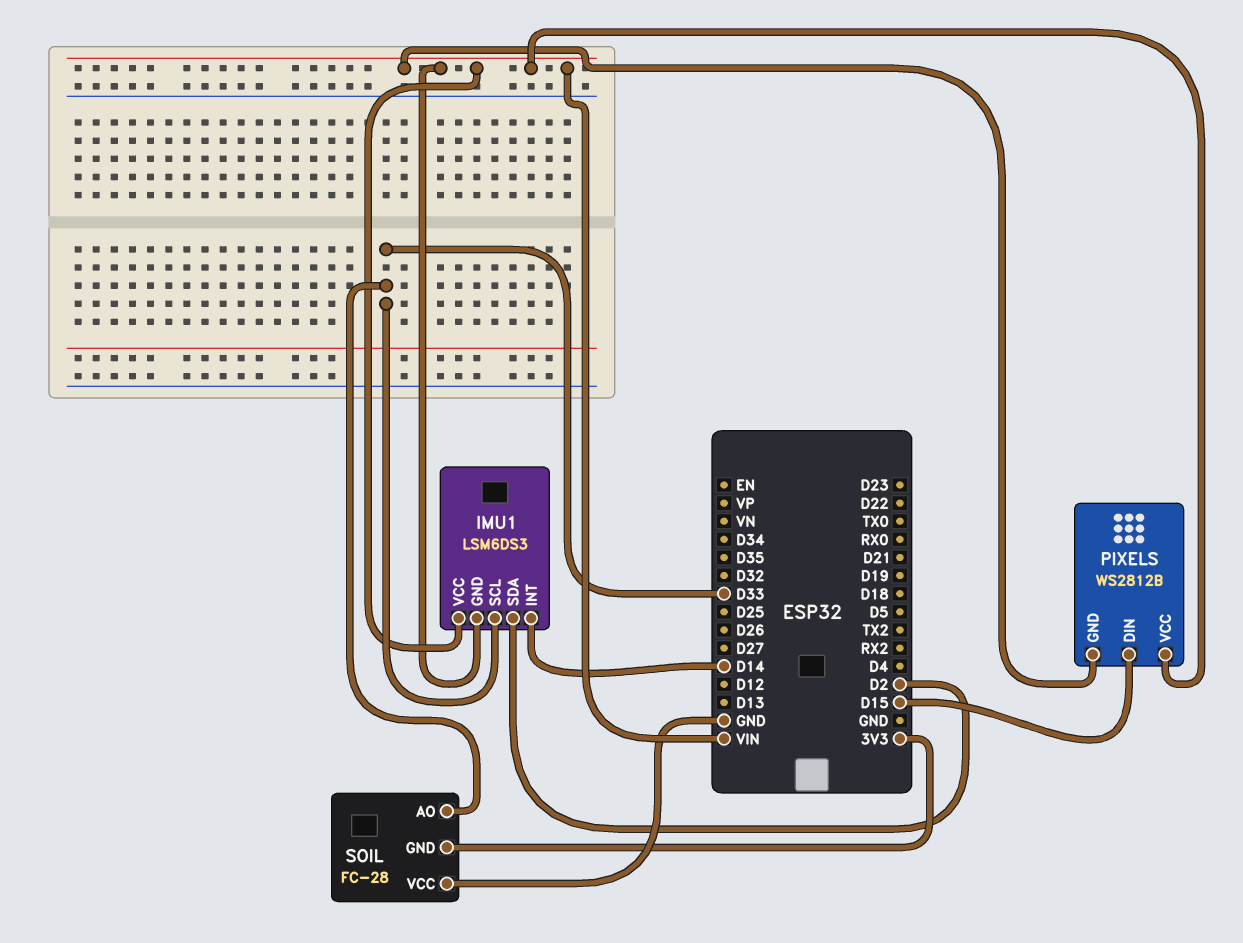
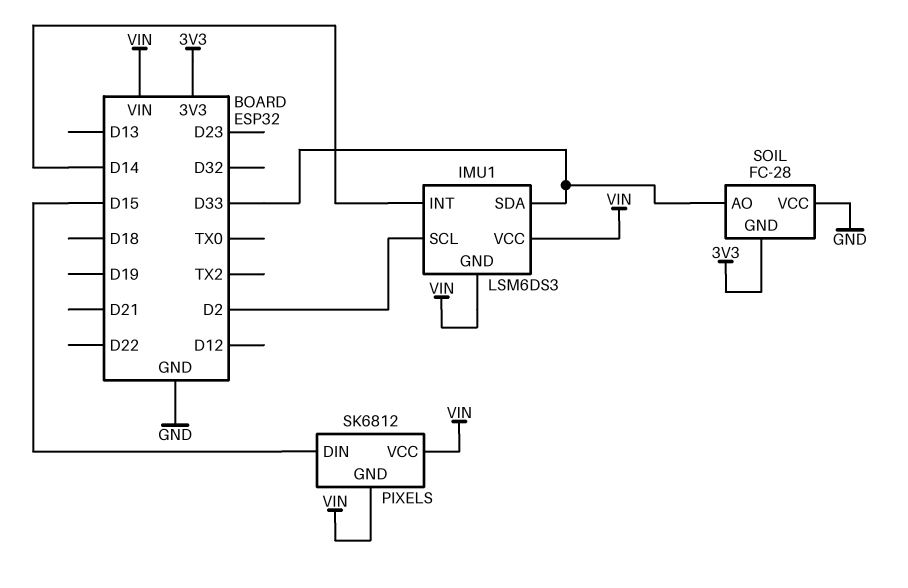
IMU1 pin SCL: D33 -> D2
IMU1 pin SDA: D2 -> D33
PIXELS: WS2812B -> SK6812

